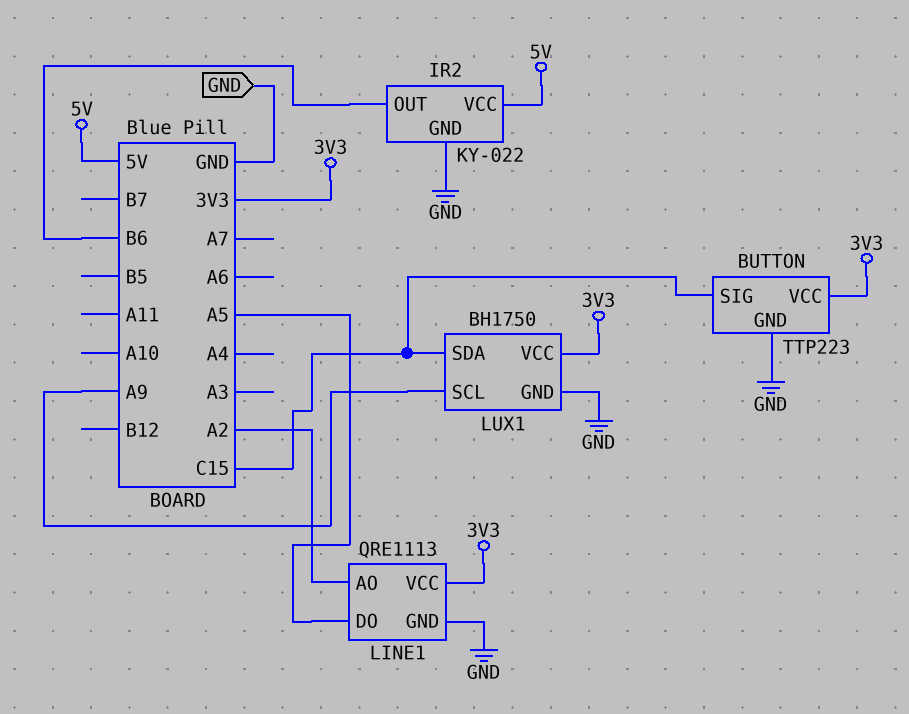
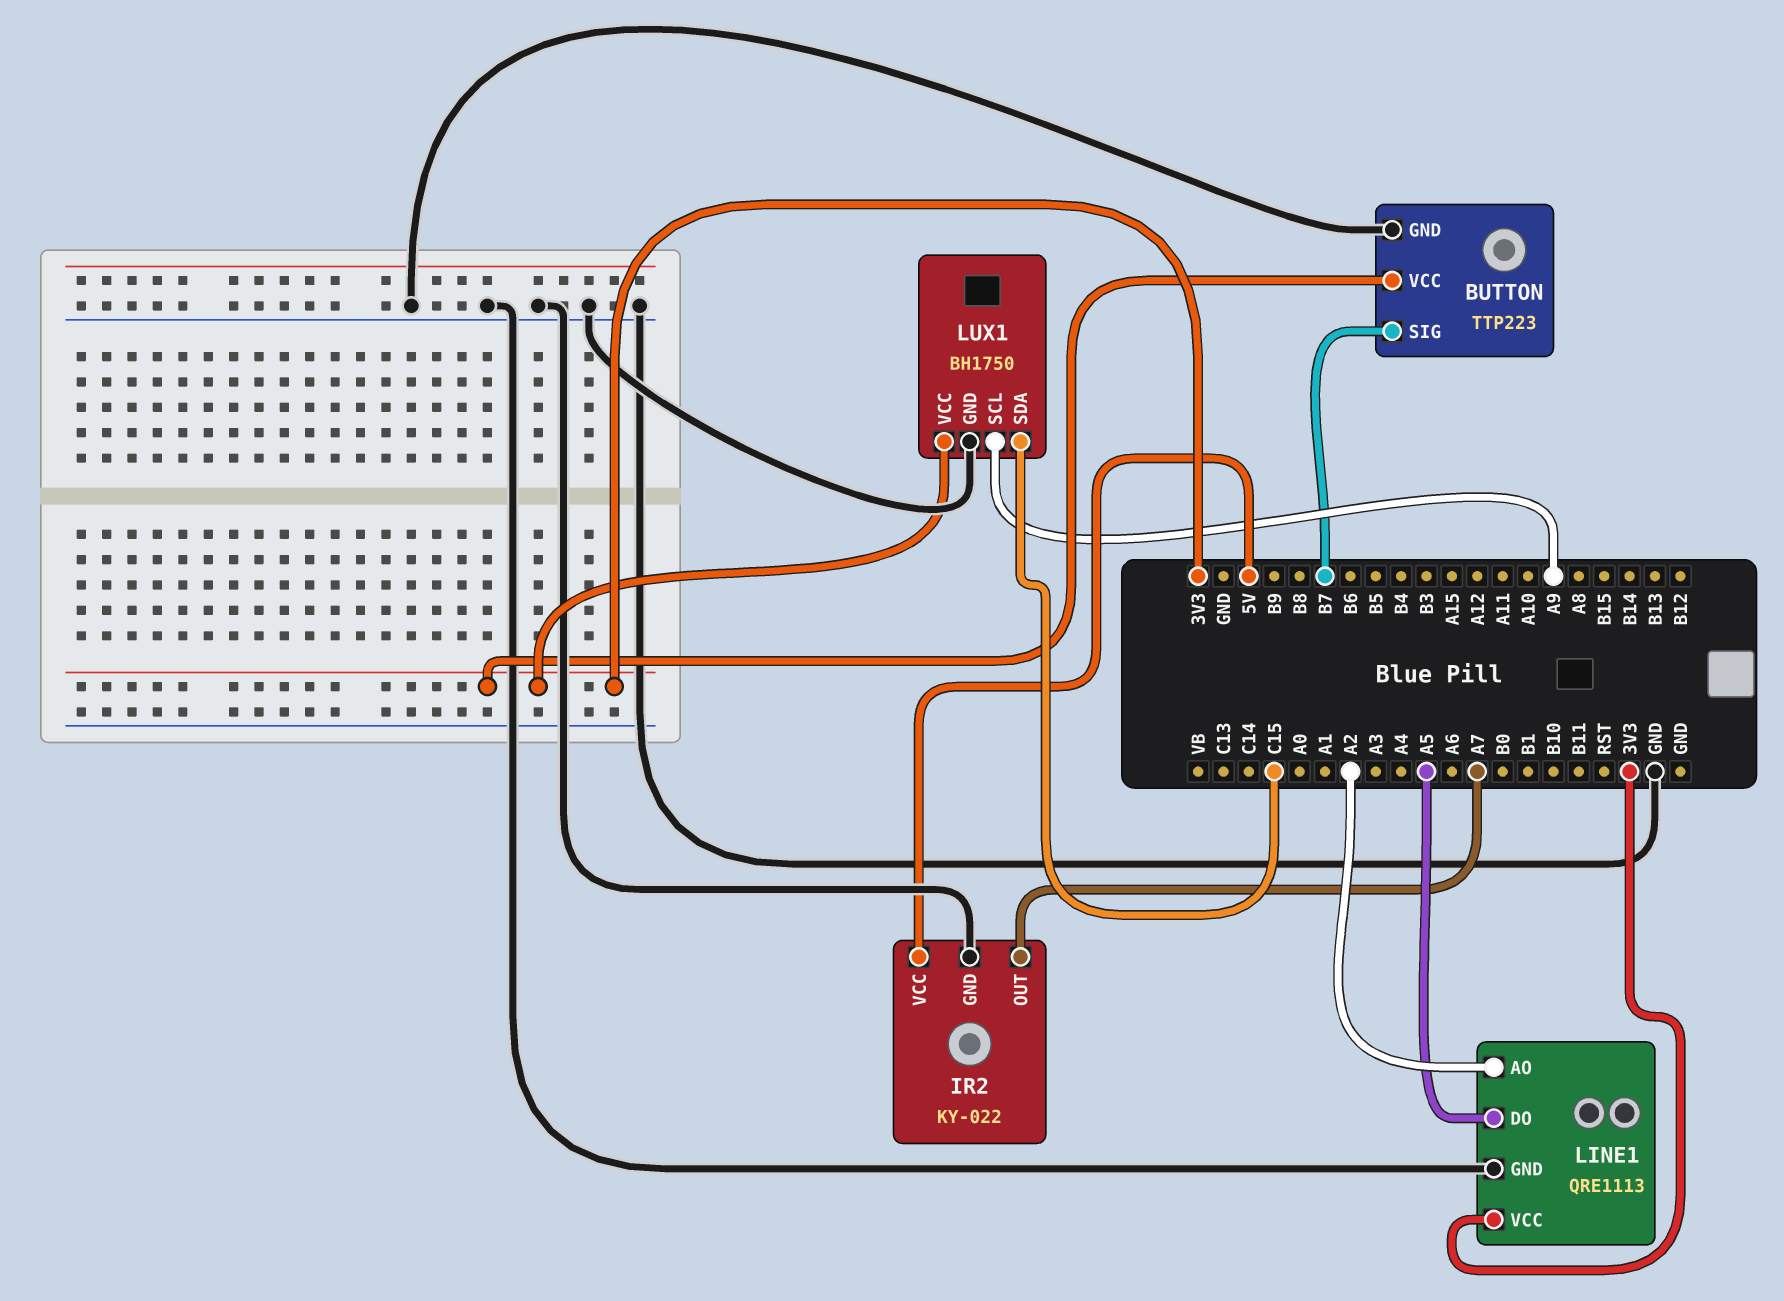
BUTTON pin SIG: C15 -> B7
IR2 pin OUT: B6 -> A7

